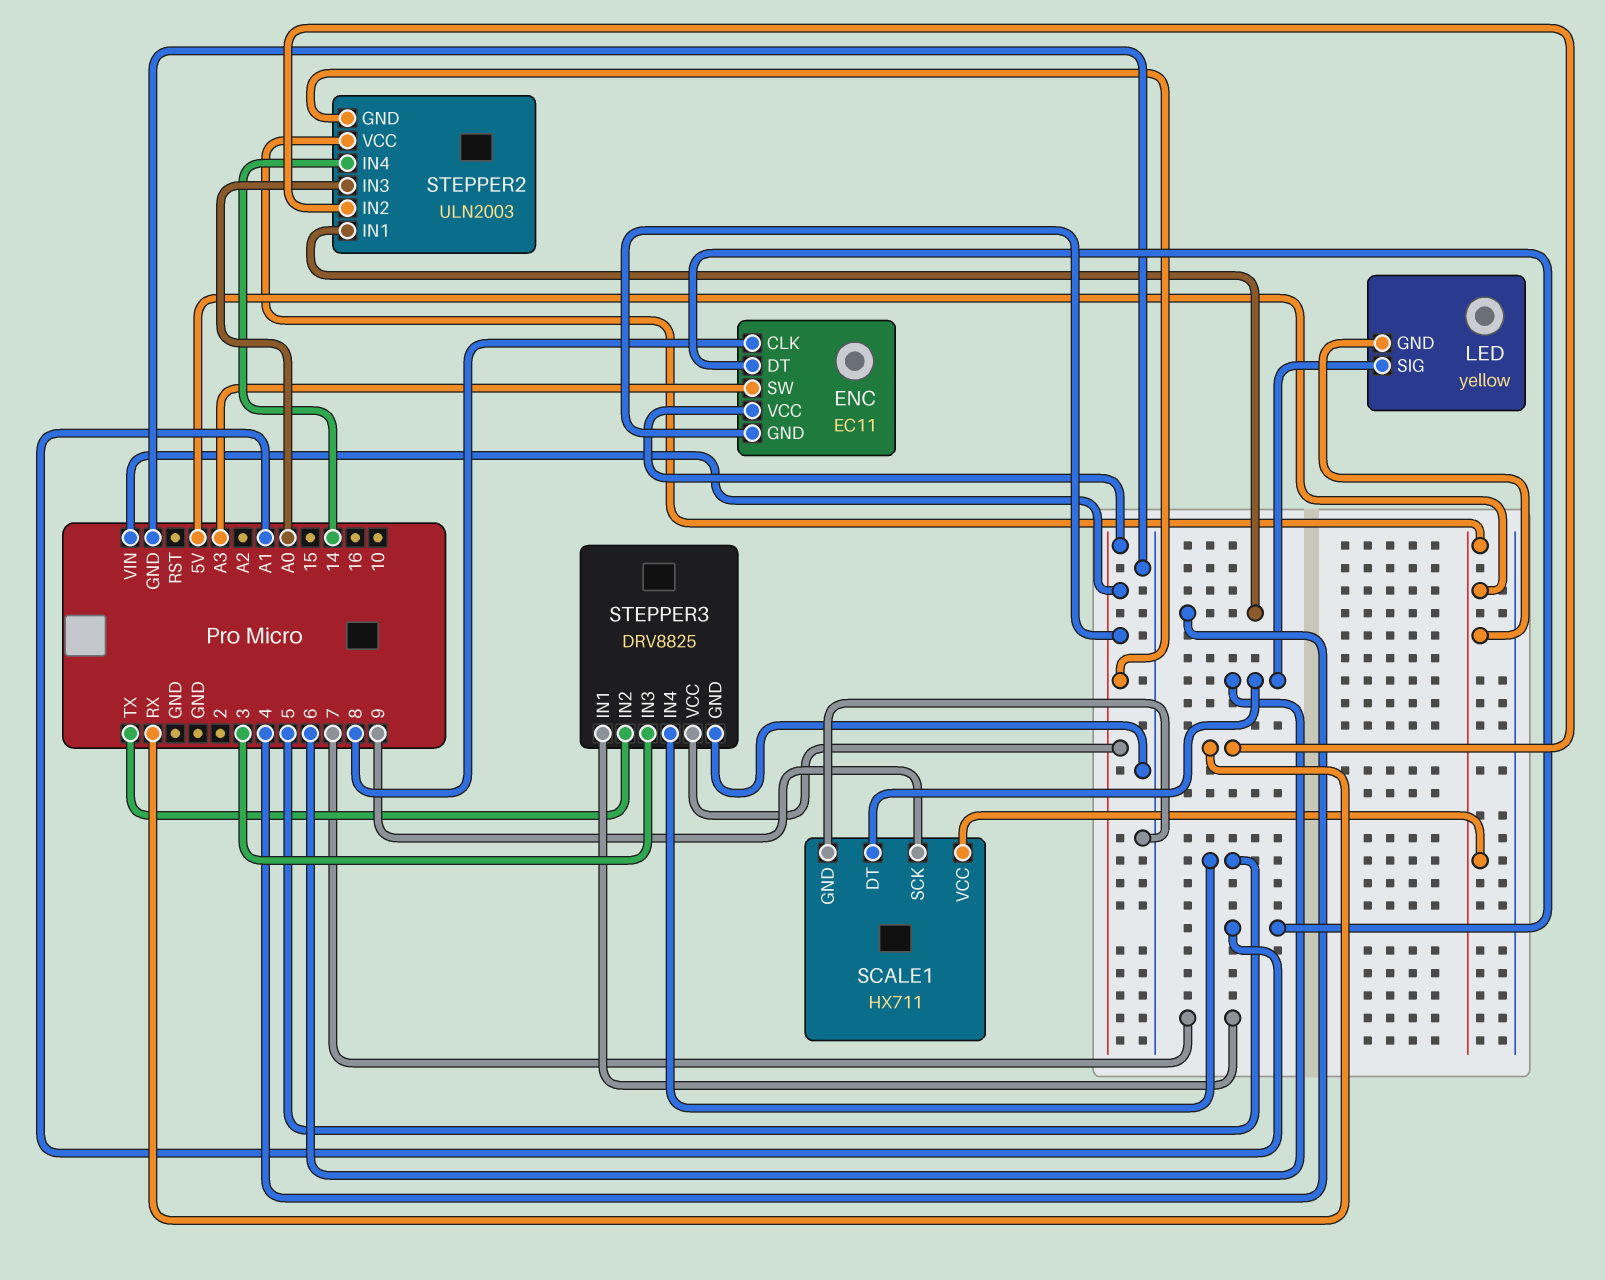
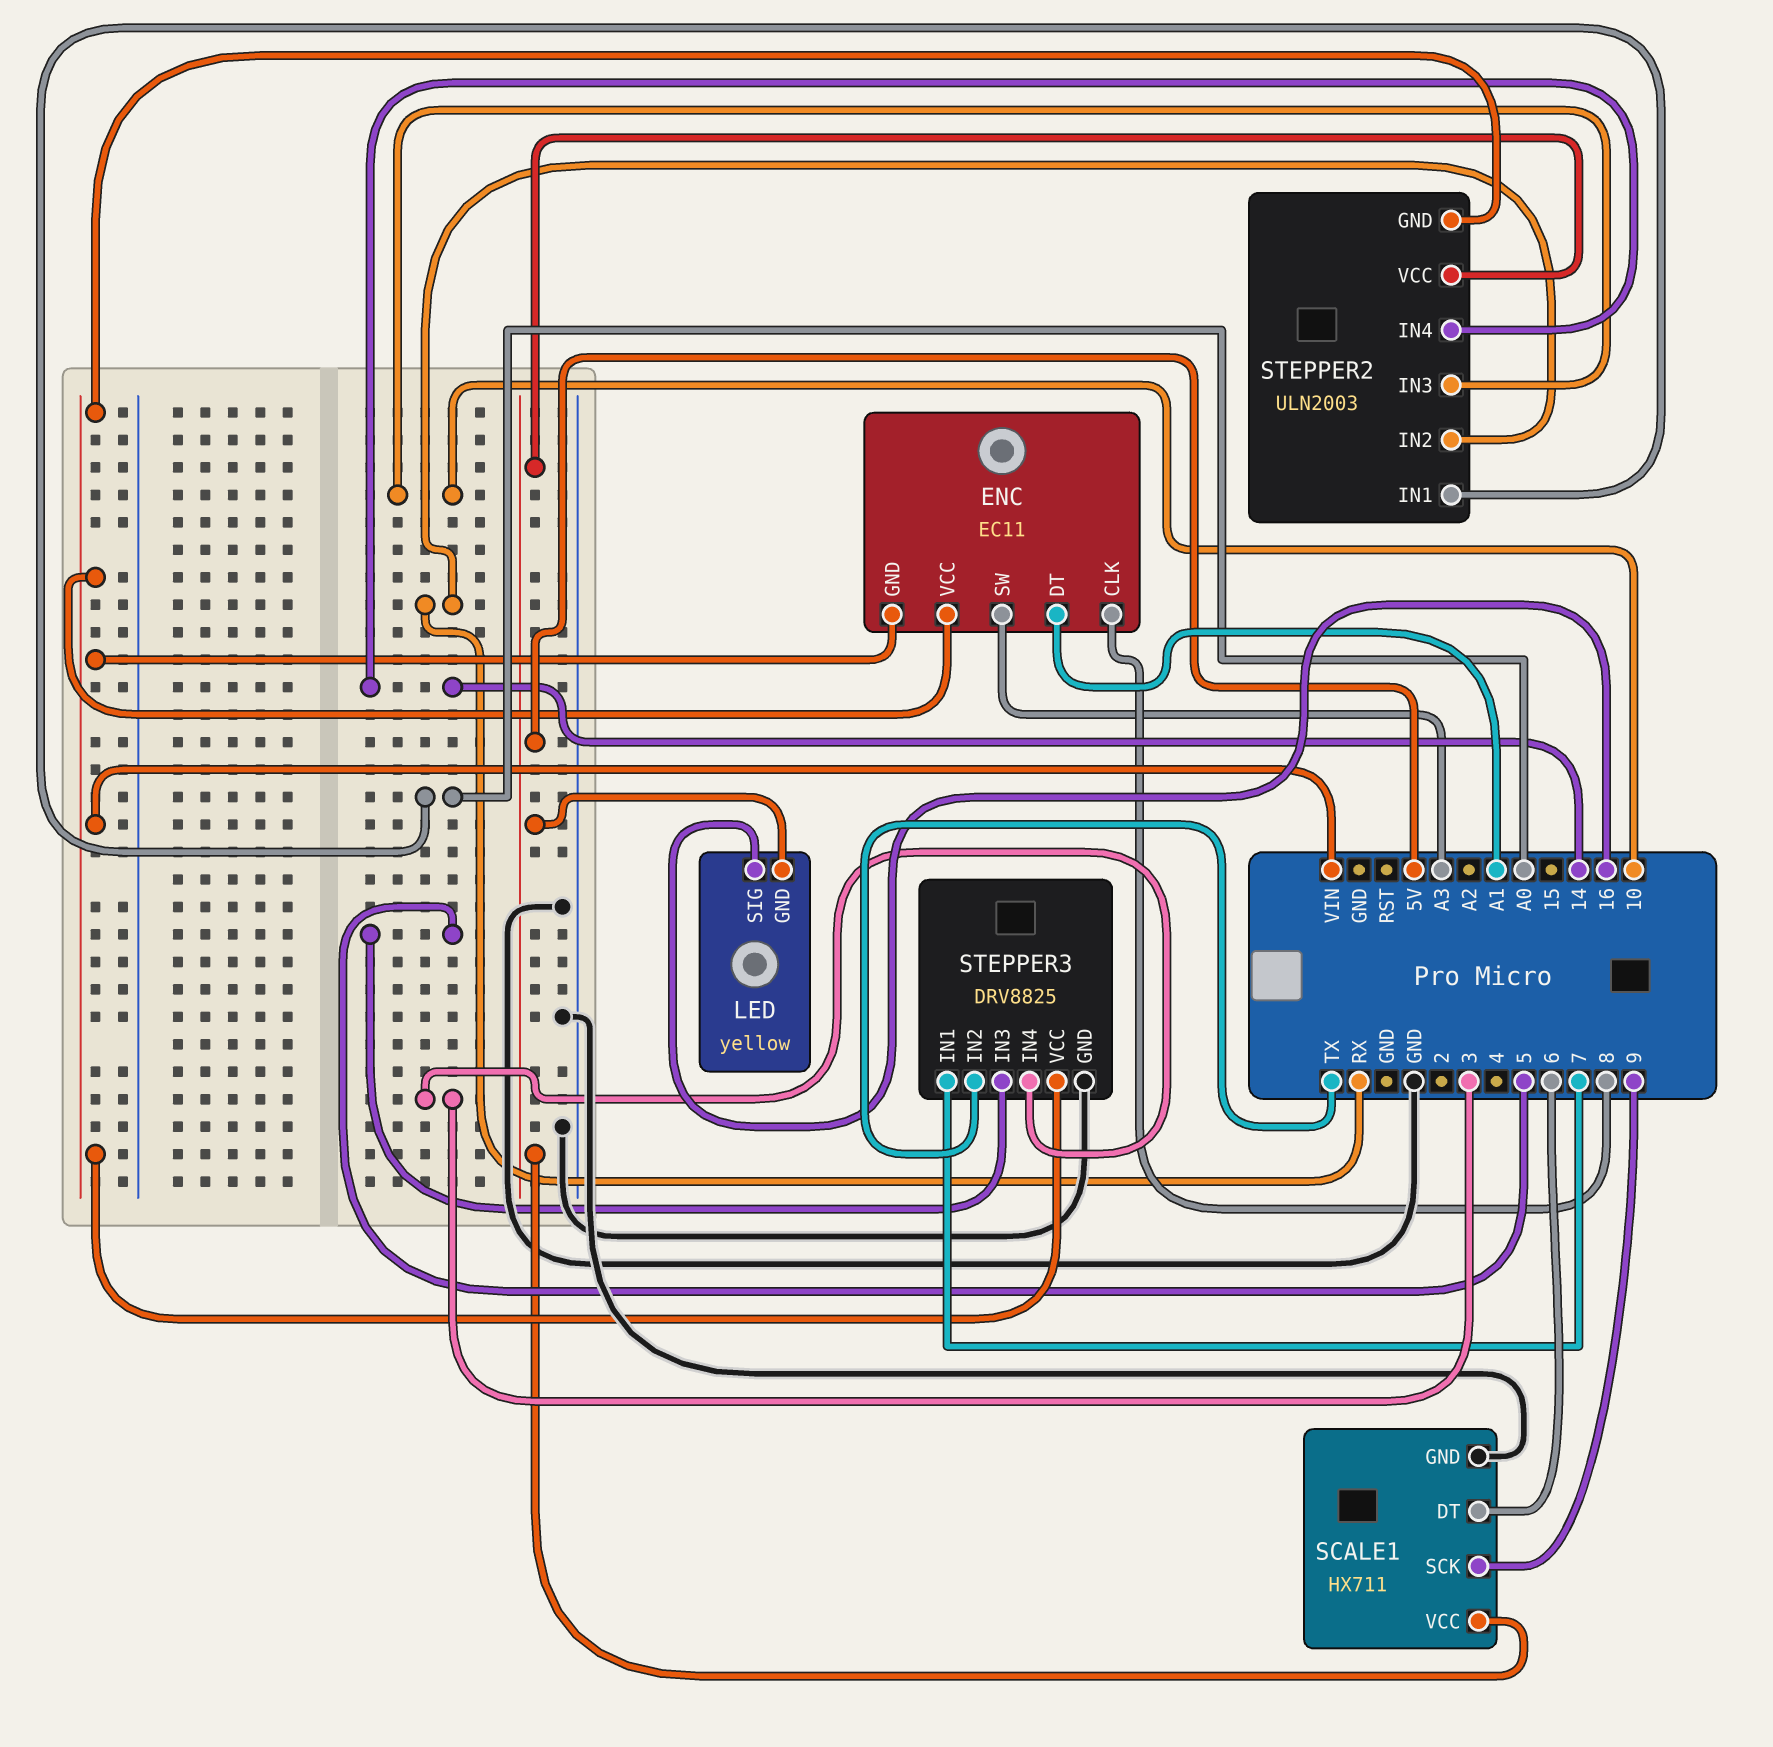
LED pin SIG: 6 -> 16
STEPPER2 pin IN1: 4 -> A0
STEPPER2 pin IN3: A0 -> 10
STEPPER3 pin IN3: 3 -> 5
STEPPER3 pin IN4: 5 -> 3

